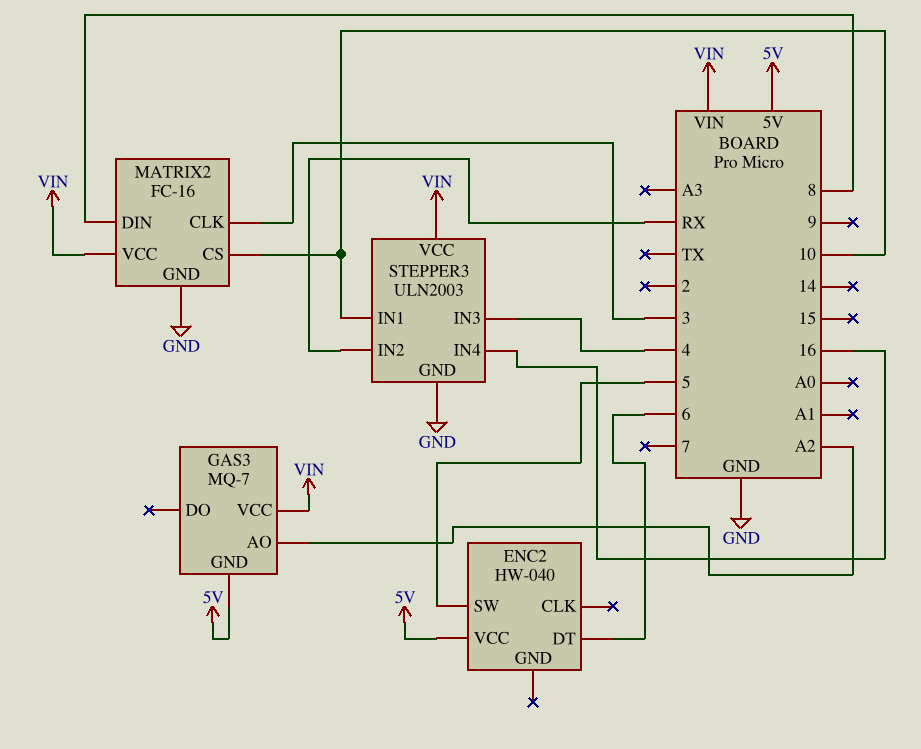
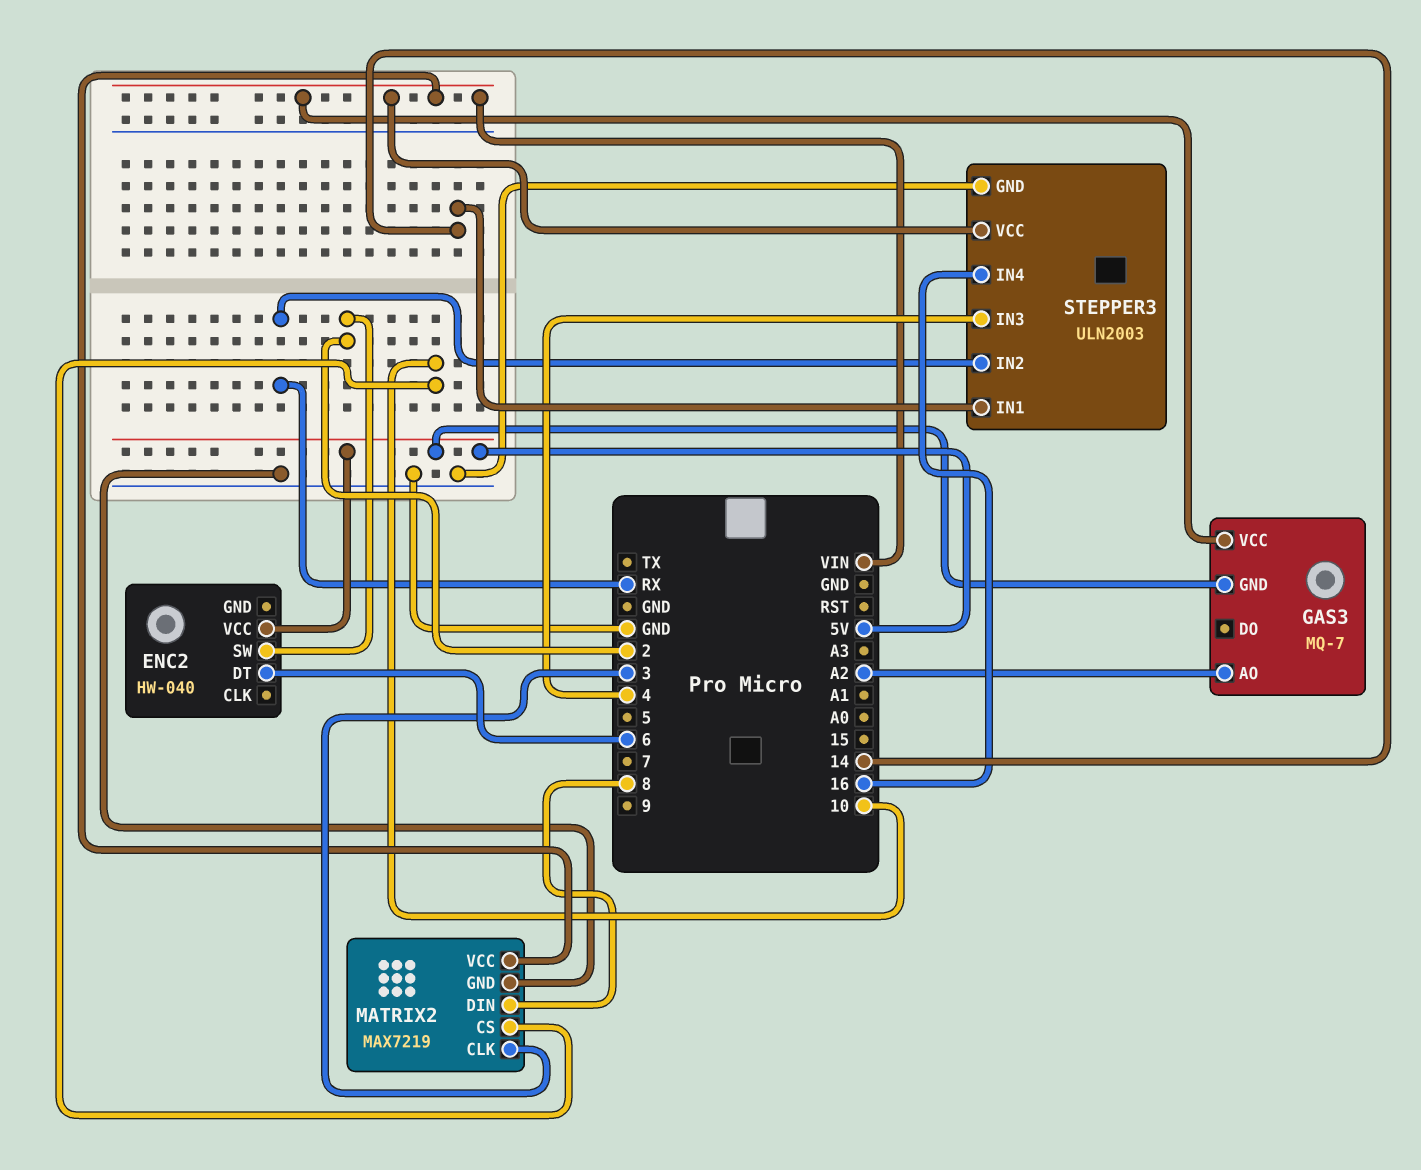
ENC2 pin SW: 5 -> 2
MATRIX2: FC-16 -> MAX7219
STEPPER3 pin IN1: 10 -> 14

